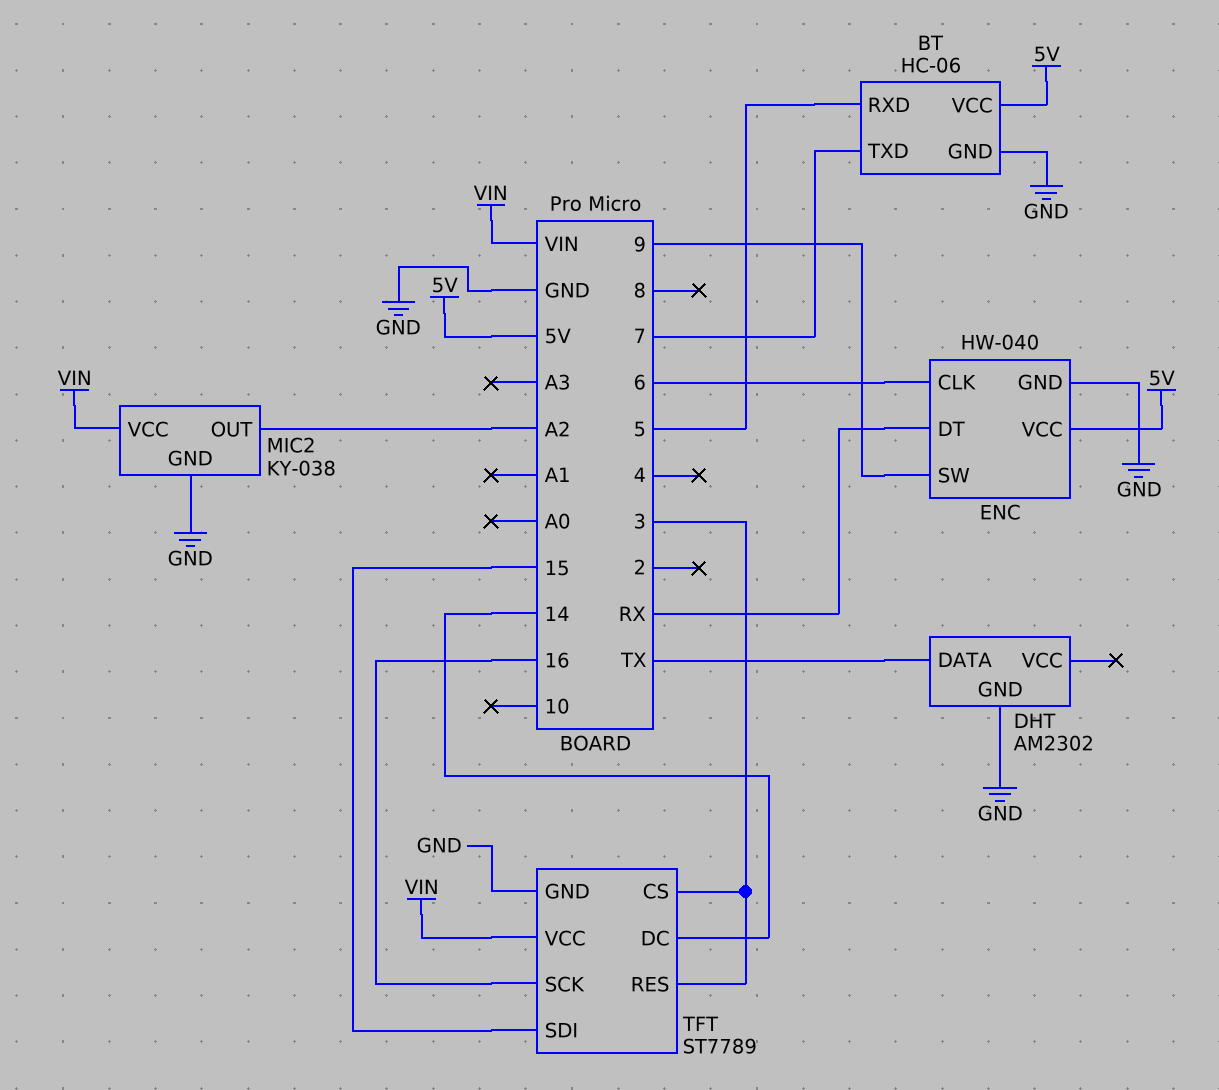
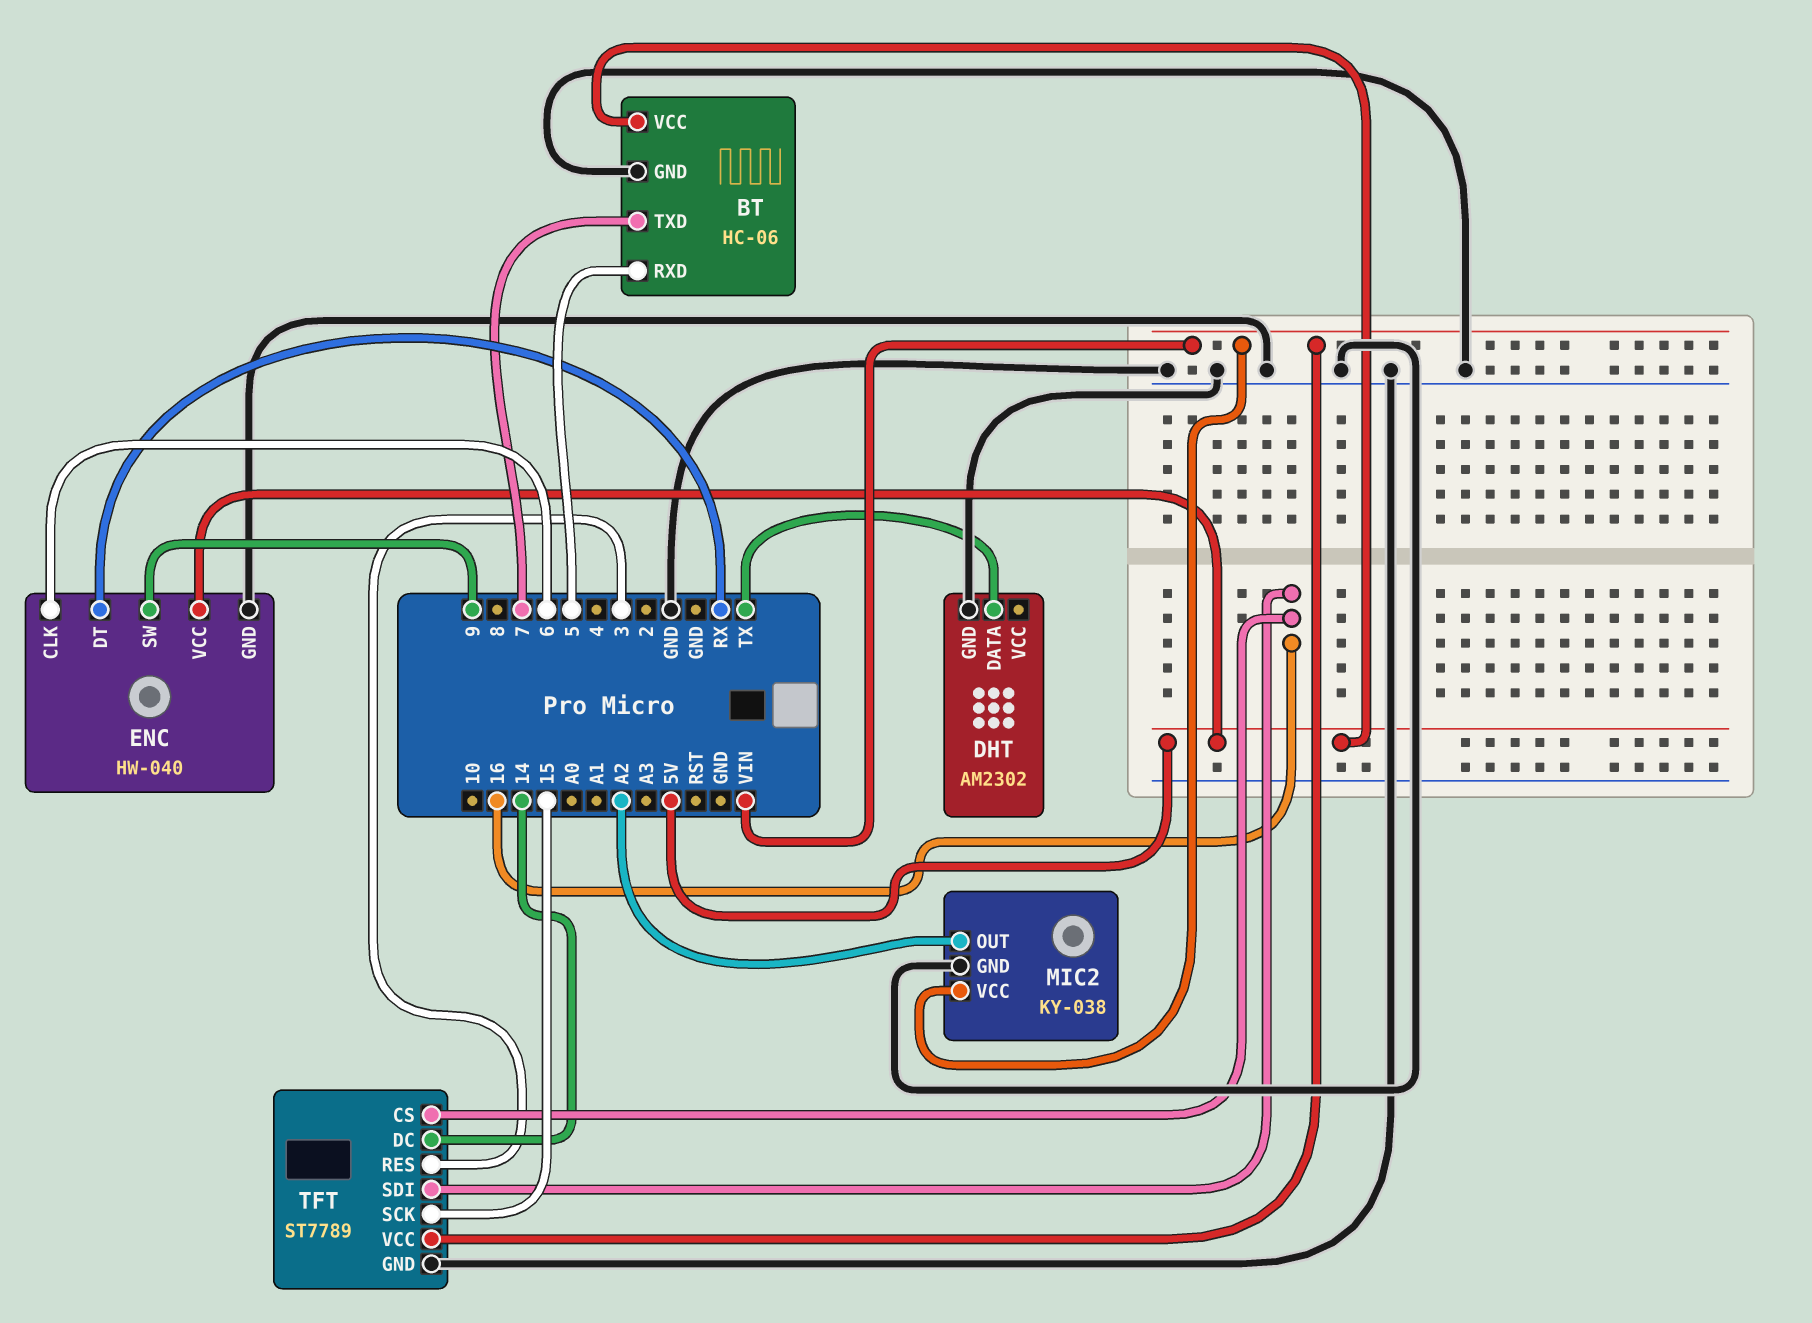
TFT pin CS: 3 -> 16
TFT pin SCK: 16 -> 15
TFT pin SDI: 15 -> 16

